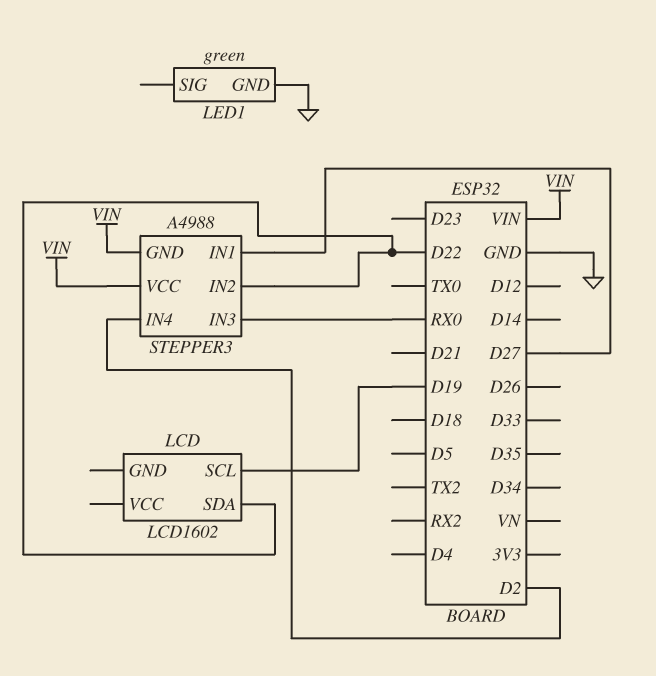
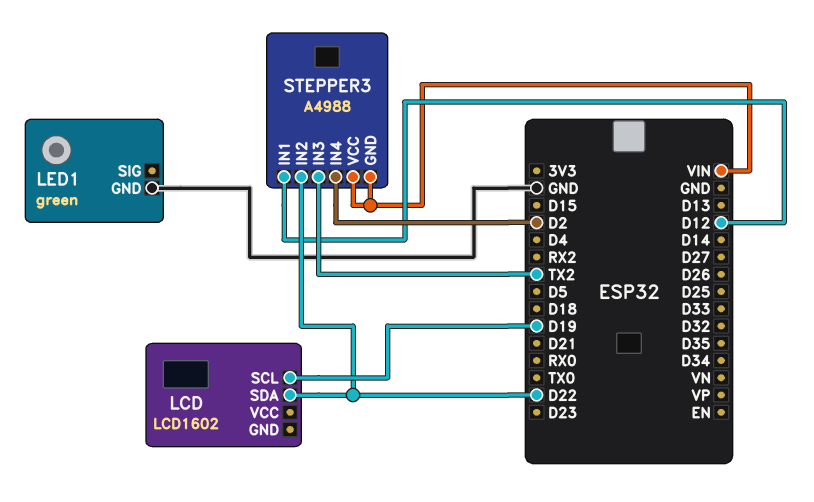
STEPPER3 pin IN1: D27 -> D12
STEPPER3 pin IN3: RX0 -> TX2

